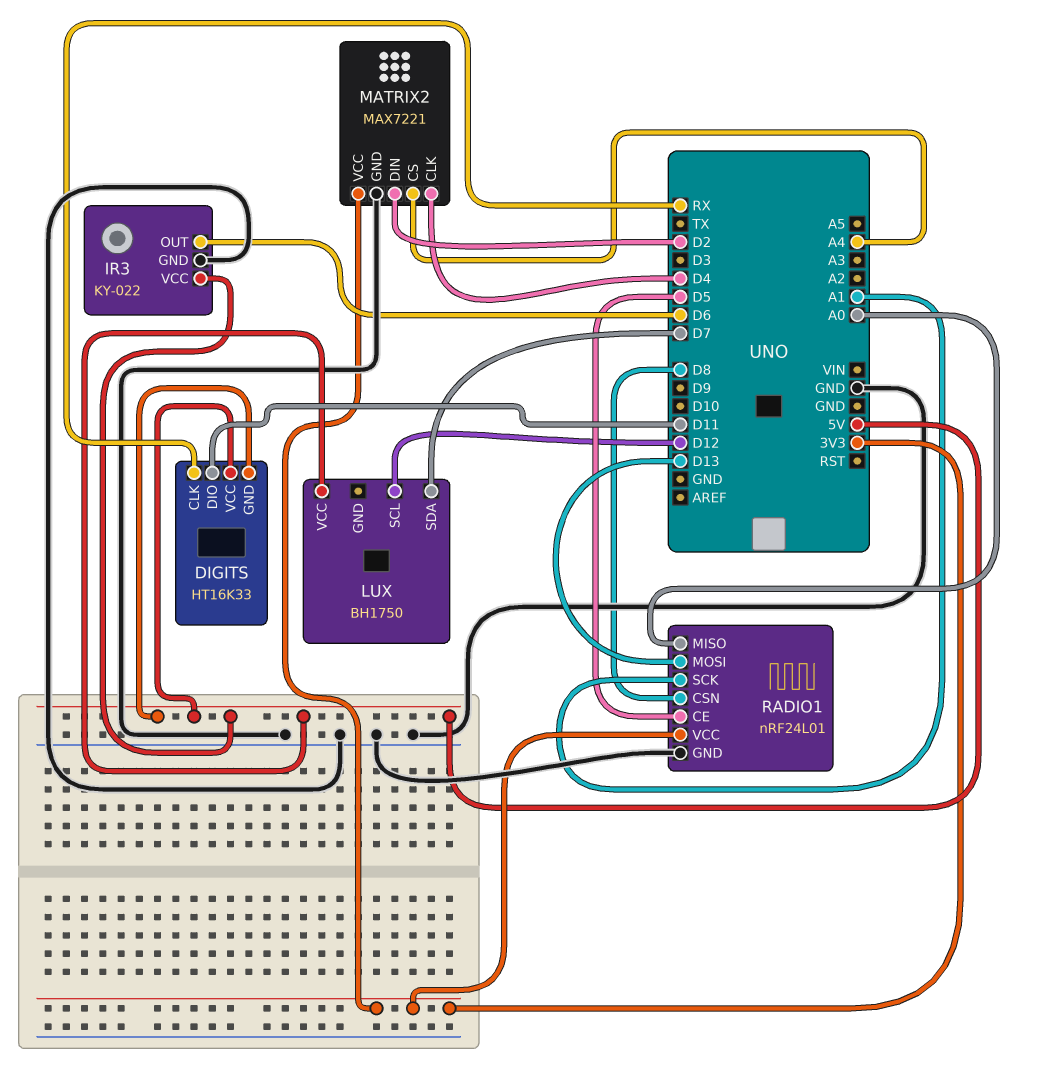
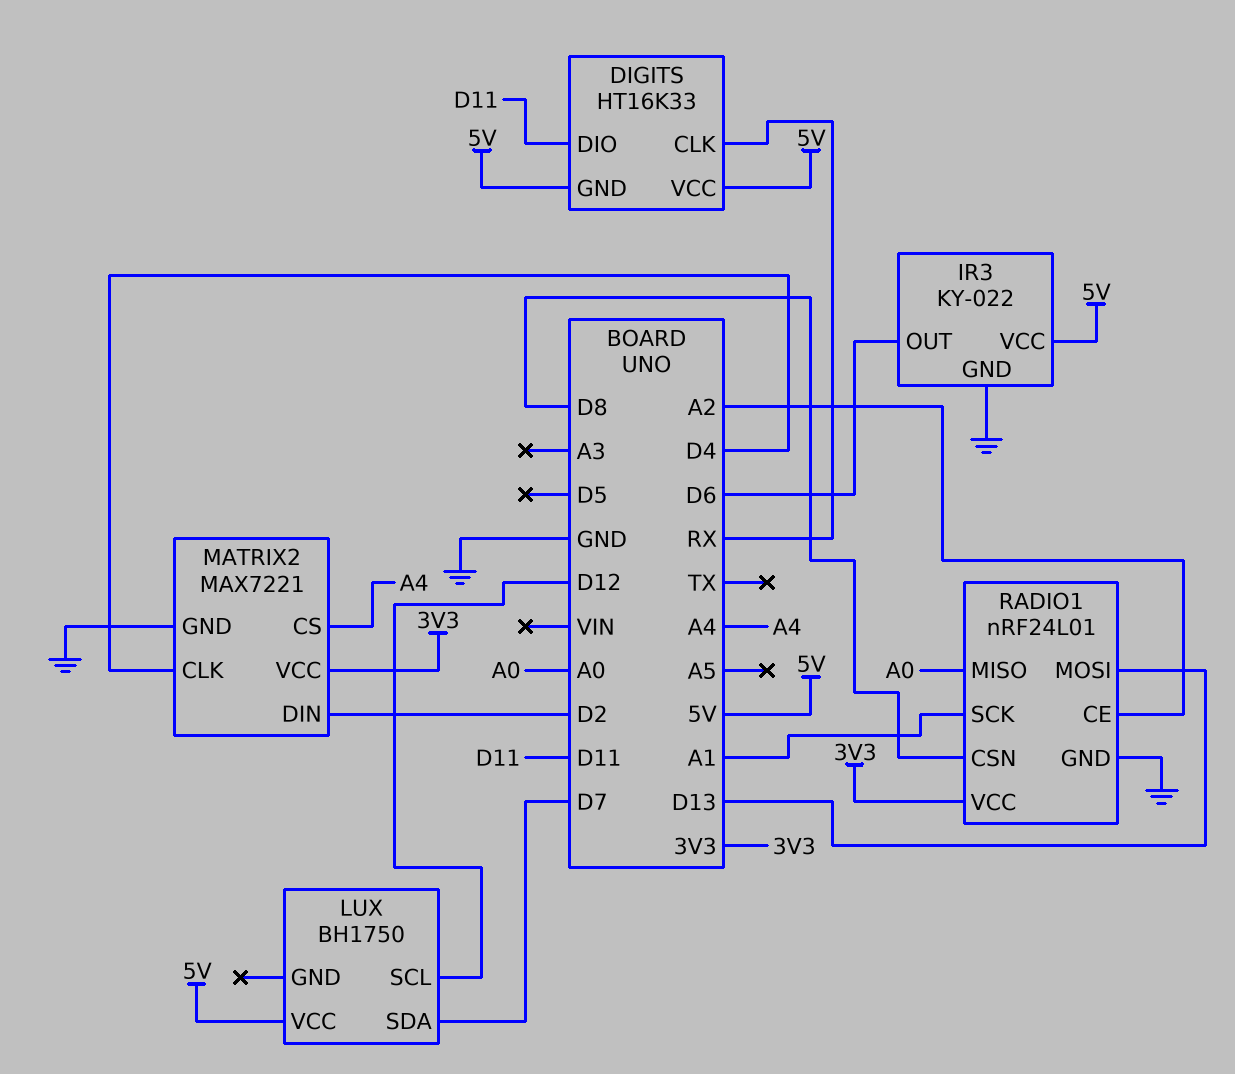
RADIO1 pin CE: D5 -> A2

